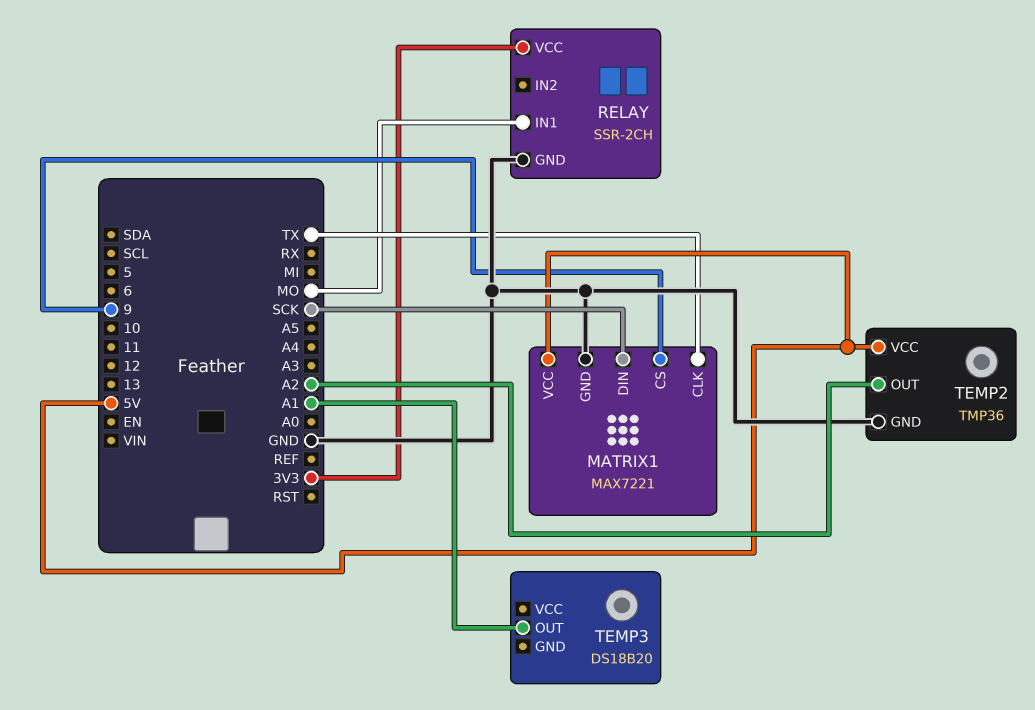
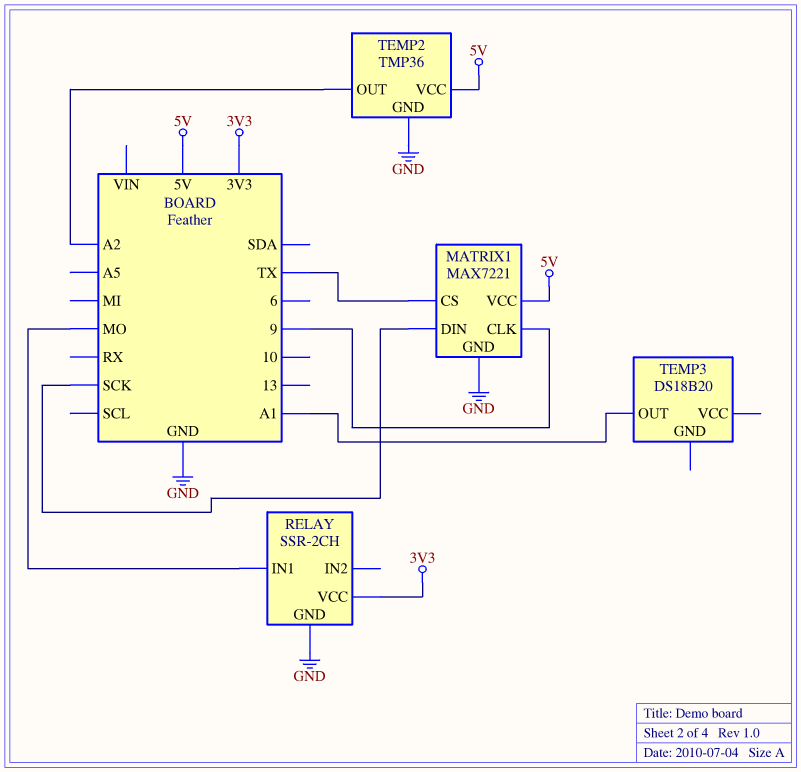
MATRIX1 pin CLK: TX -> 9
MATRIX1 pin CS: 9 -> TX

